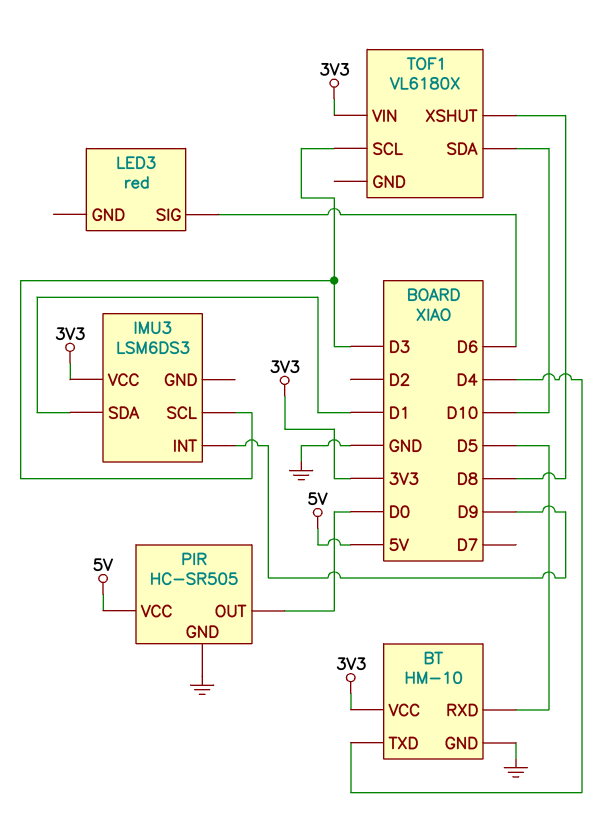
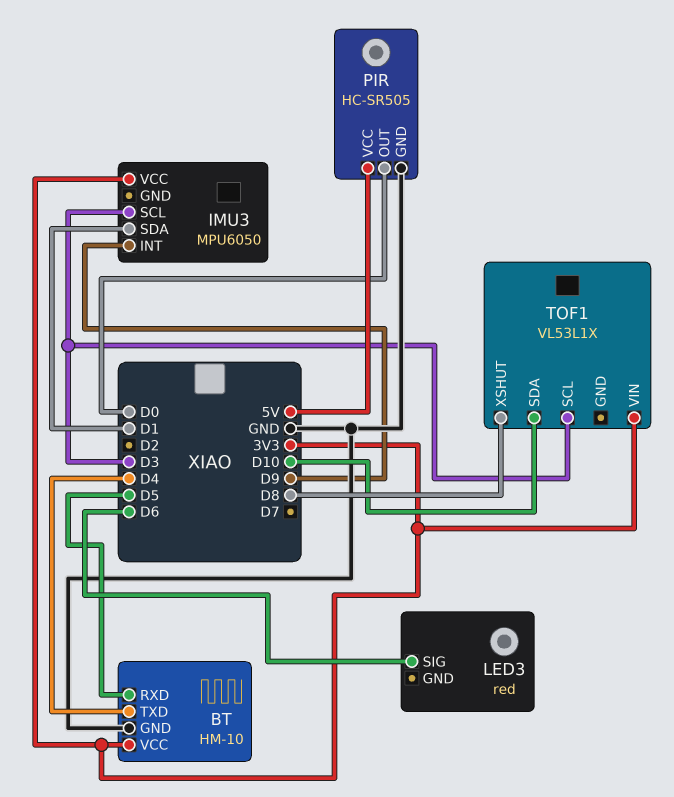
IMU3: LSM6DS3 -> MPU6050
TOF1: VL6180X -> VL53L1X

